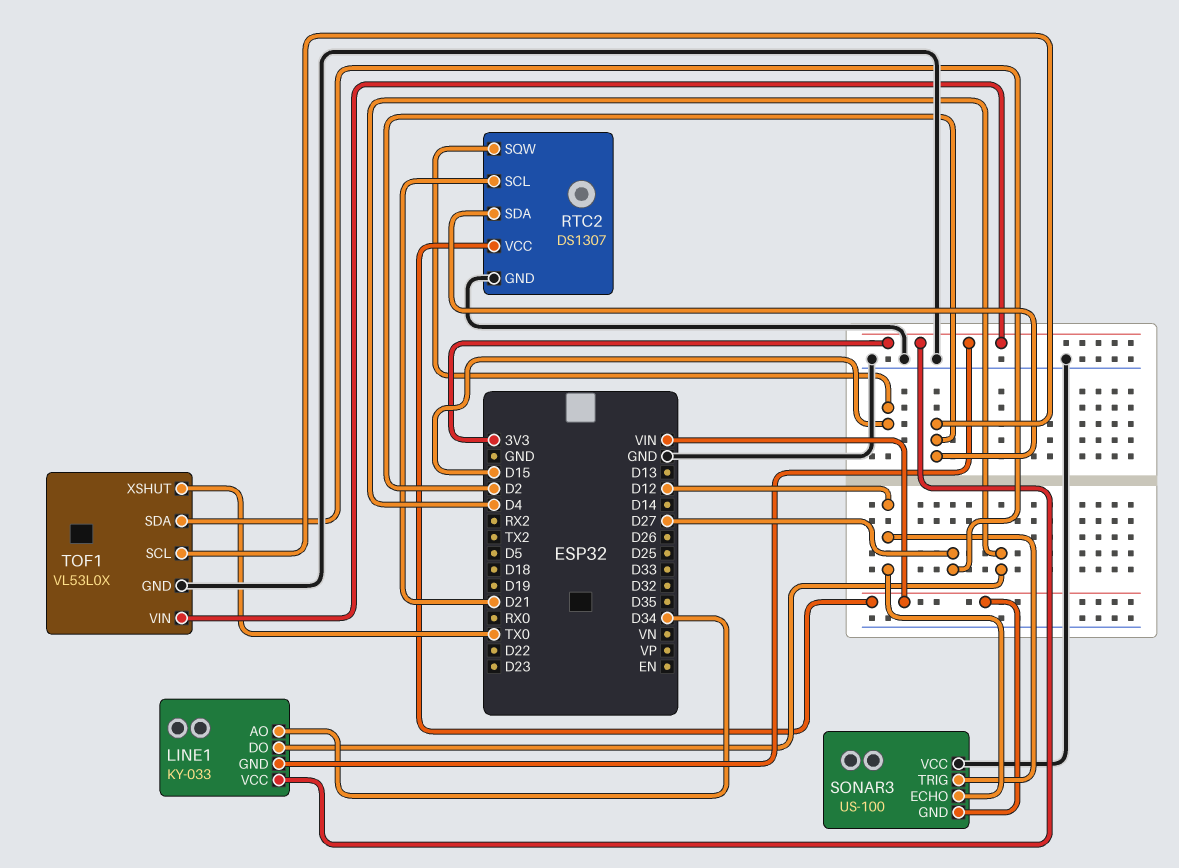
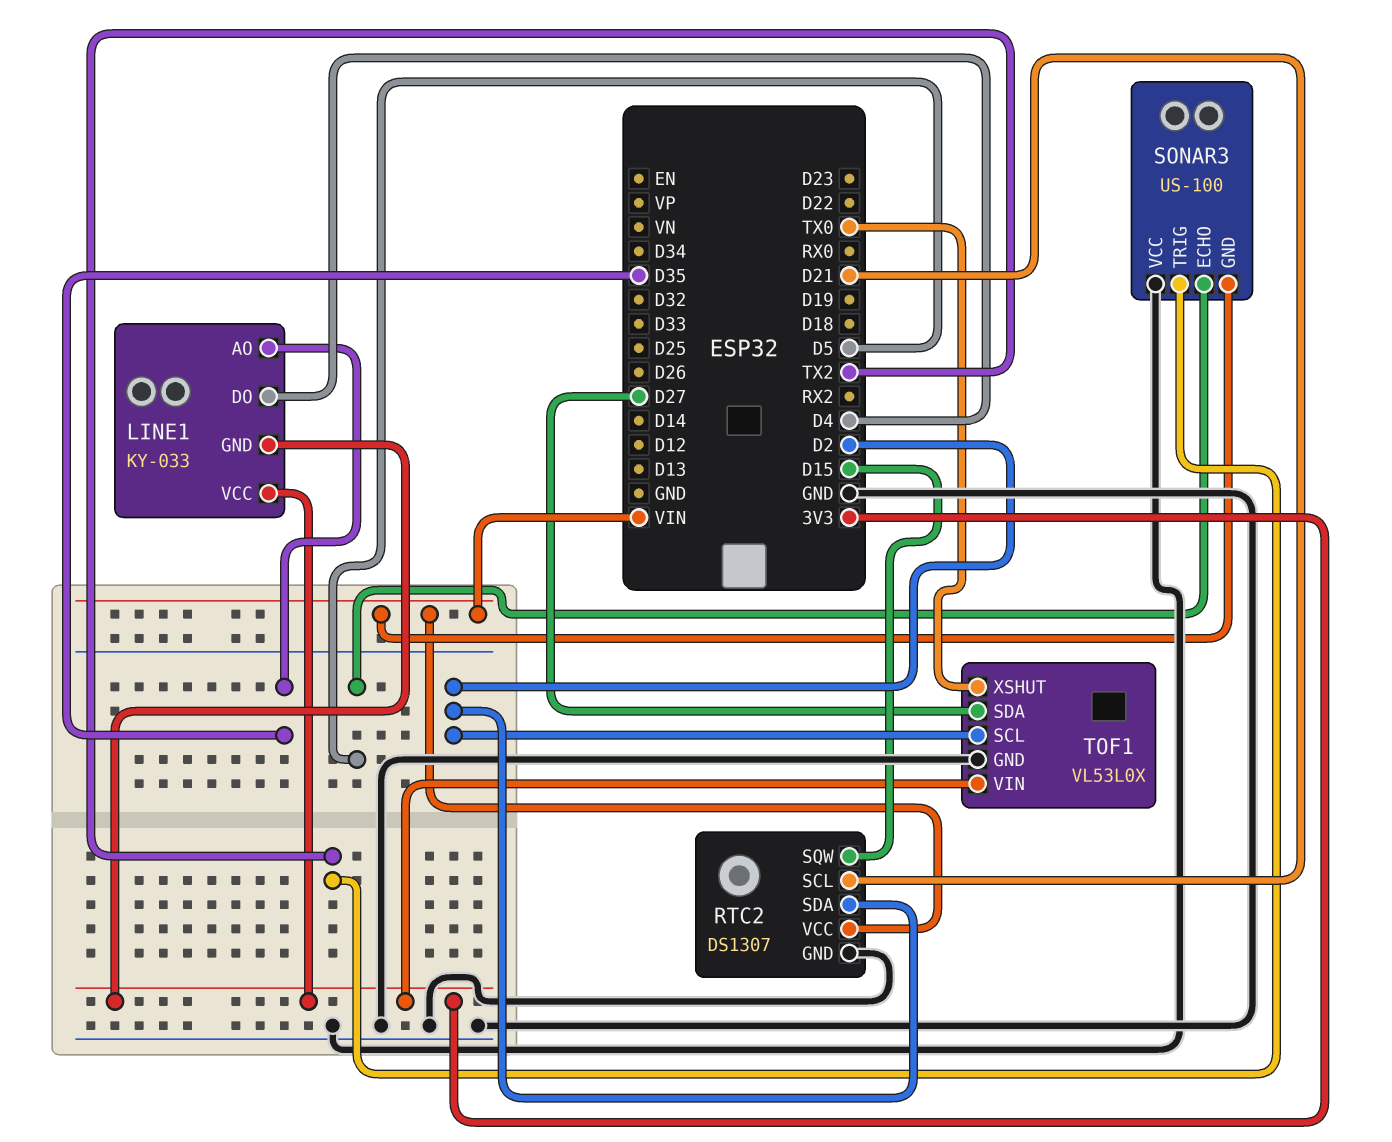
LINE1 pin AO: D34 -> D35
SONAR3 pin ECHO: D12 -> D5
SONAR3 pin TRIG: D12 -> TX2

